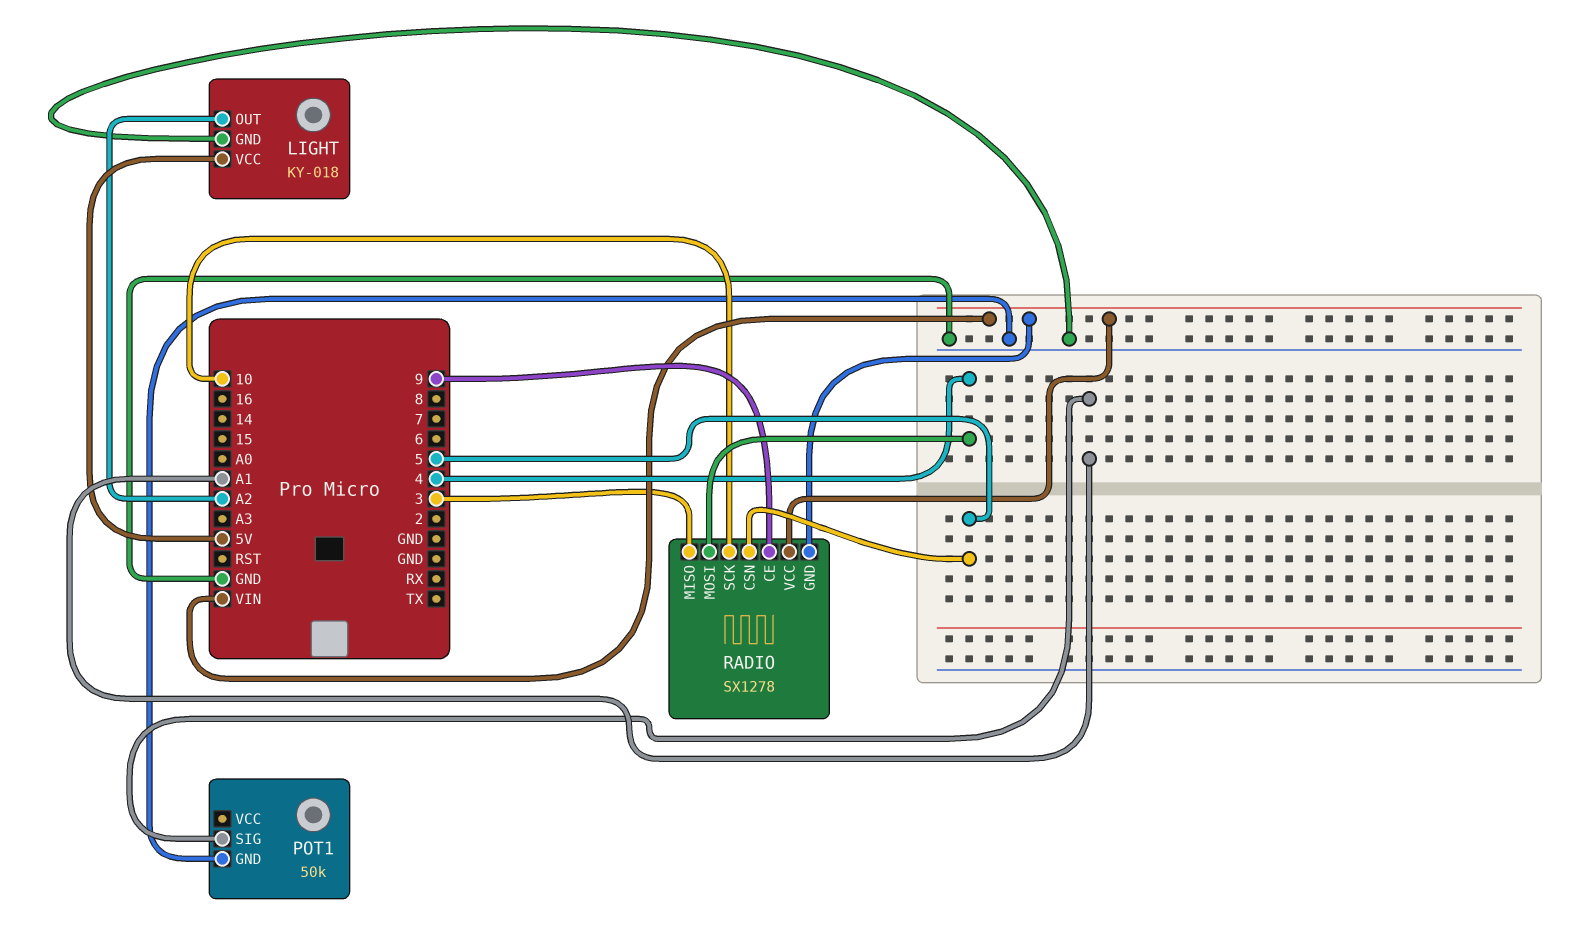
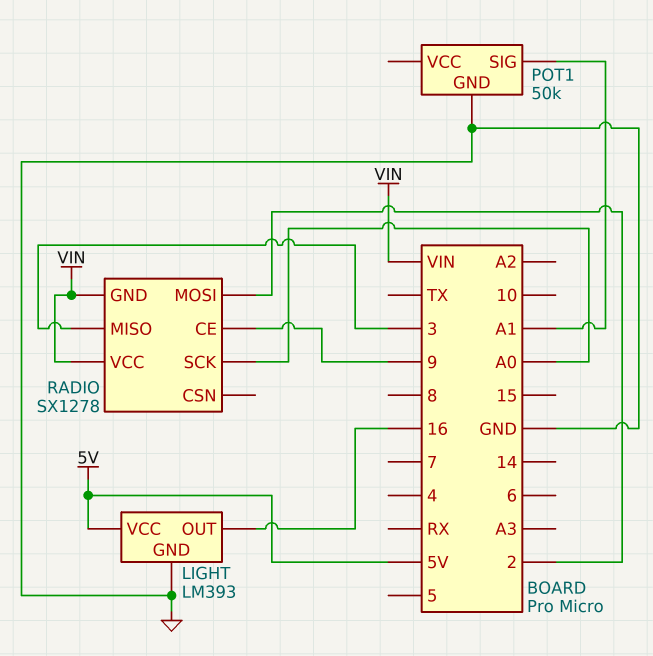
LIGHT: KY-018 -> LM393
LIGHT pin OUT: A2 -> 16
RADIO pin CSN: 5 -> none
RADIO pin MOSI: 4 -> 2
RADIO pin SCK: 10 -> A0

